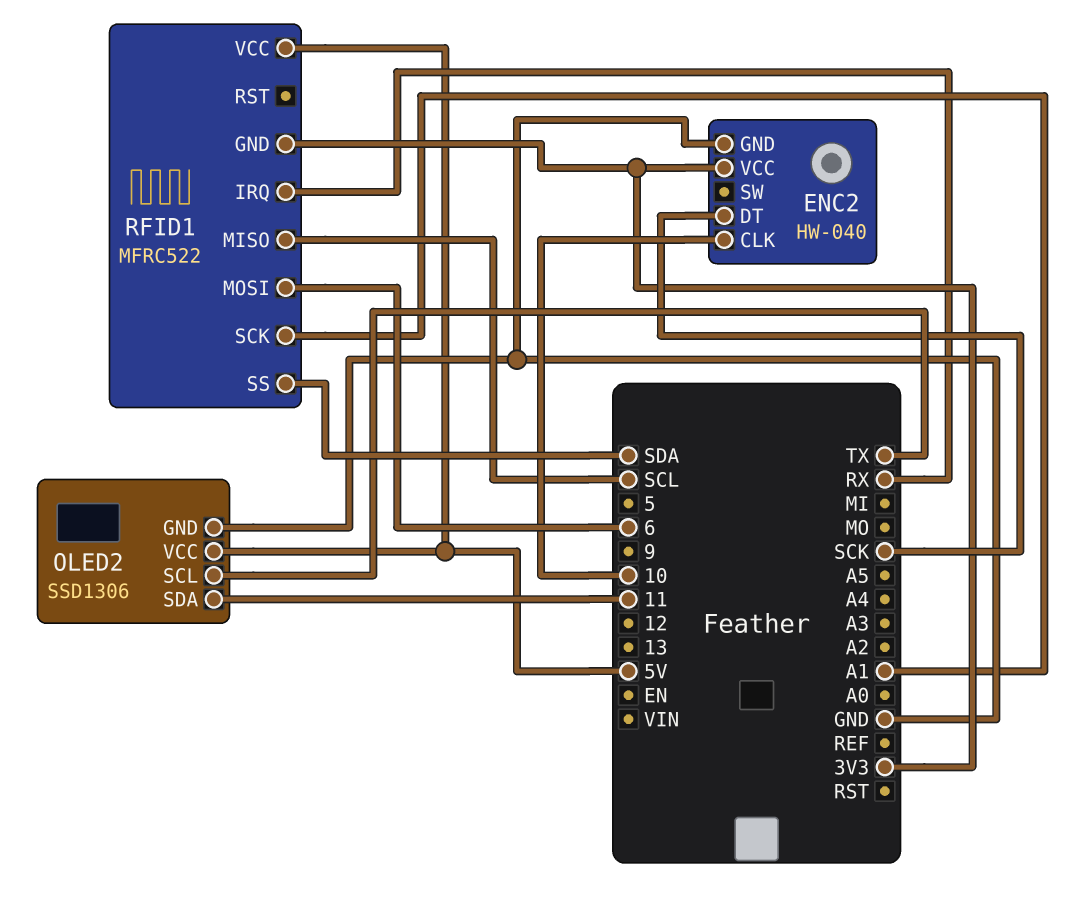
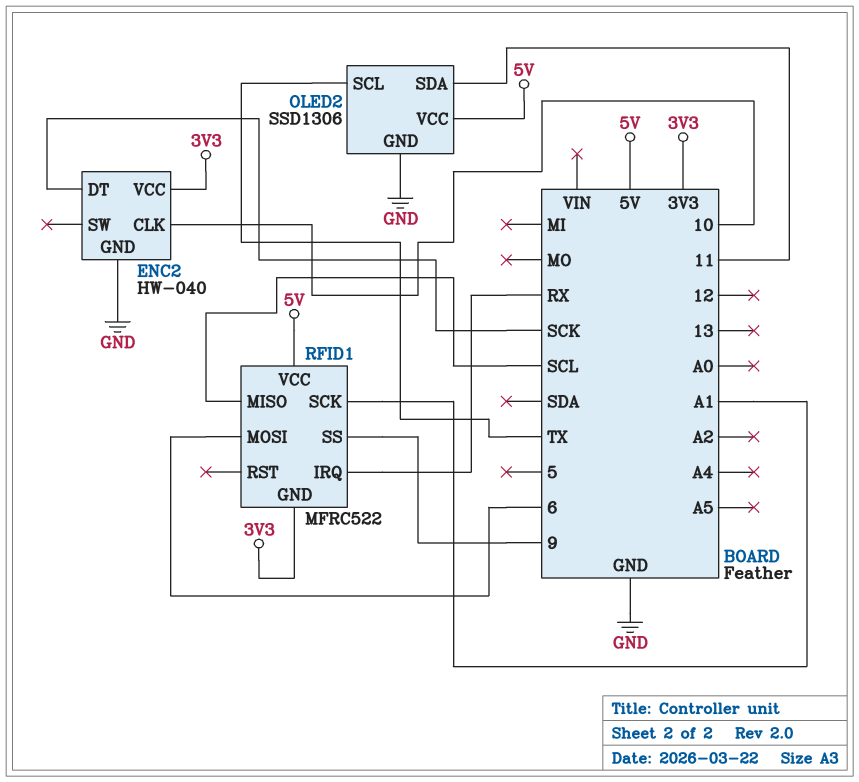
RFID1 pin SS: SDA -> 9

